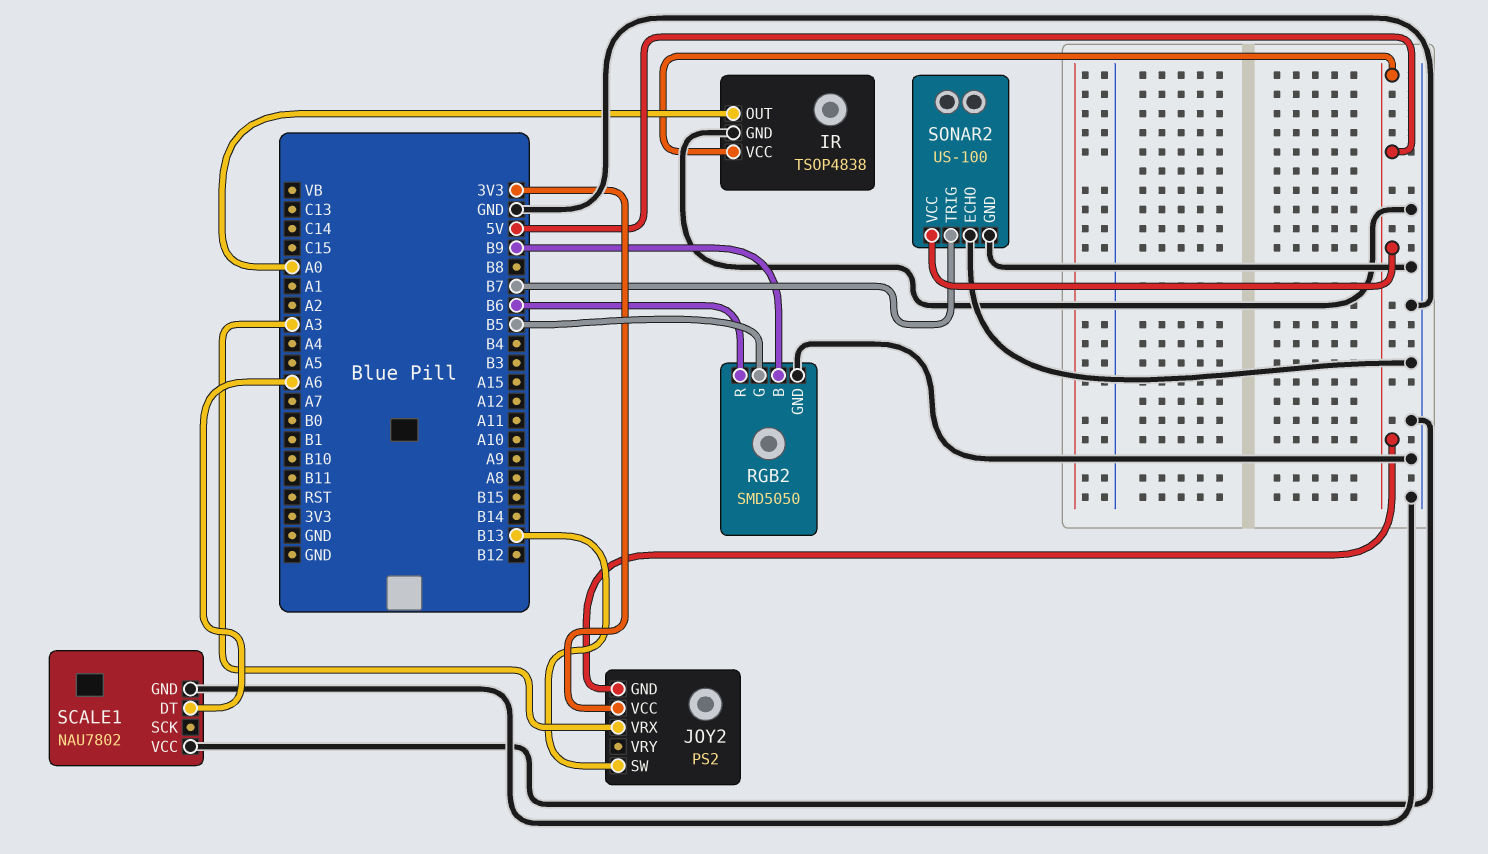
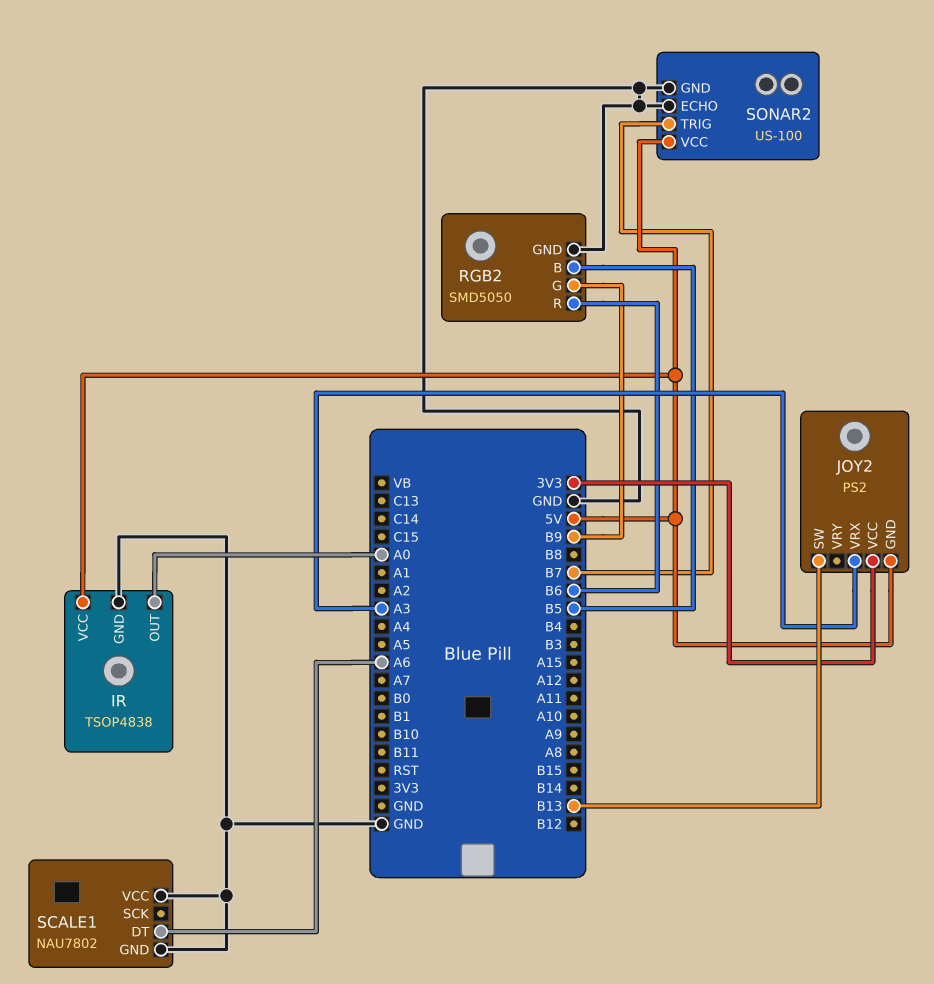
RGB2 pin B: B9 -> B5
RGB2 pin G: B5 -> B9

